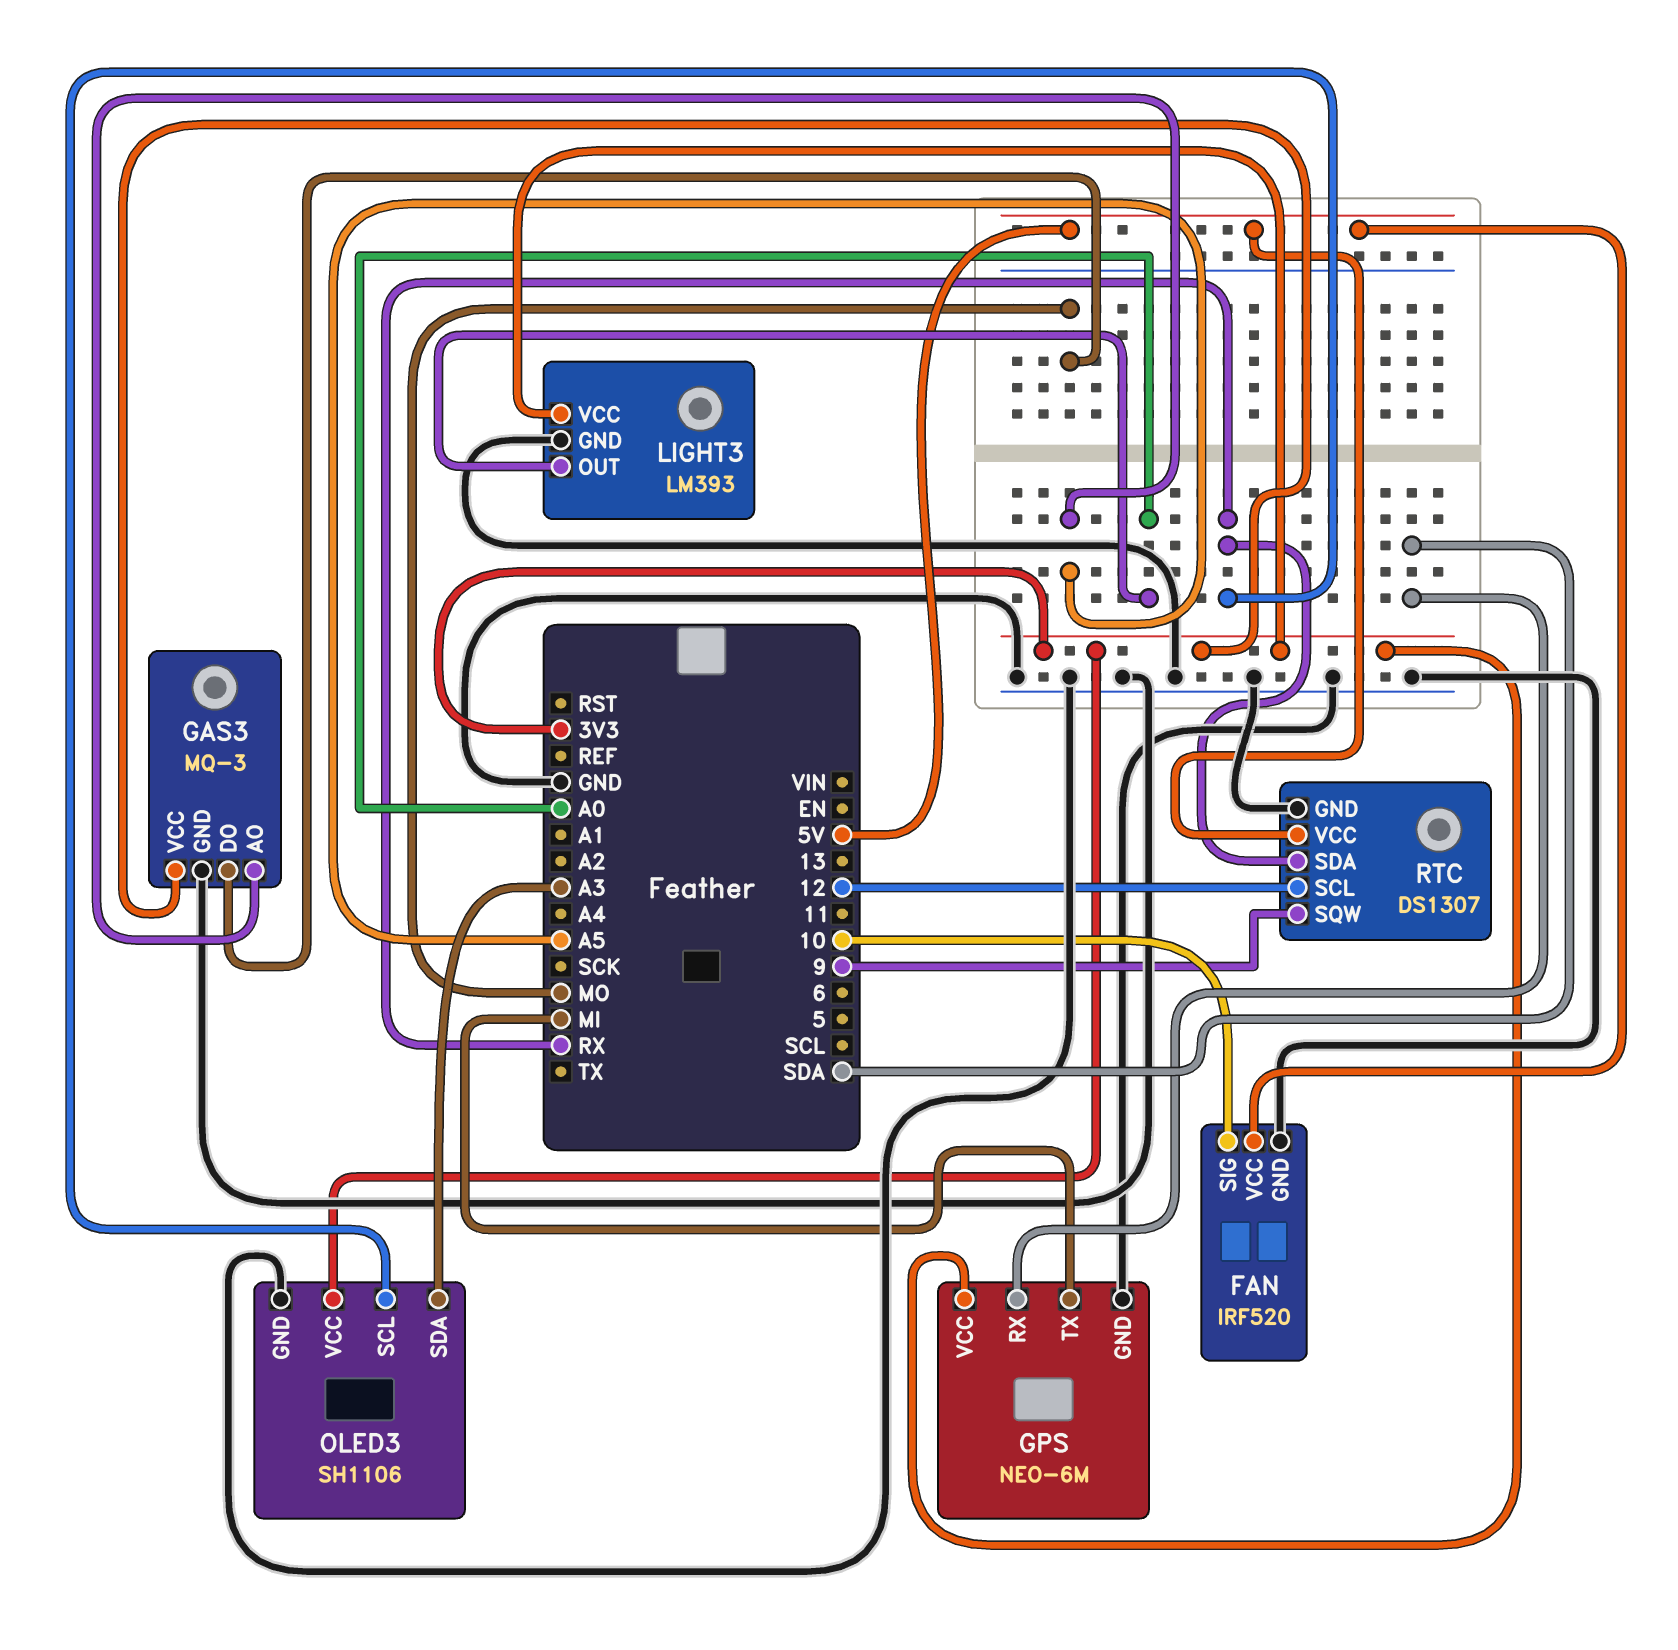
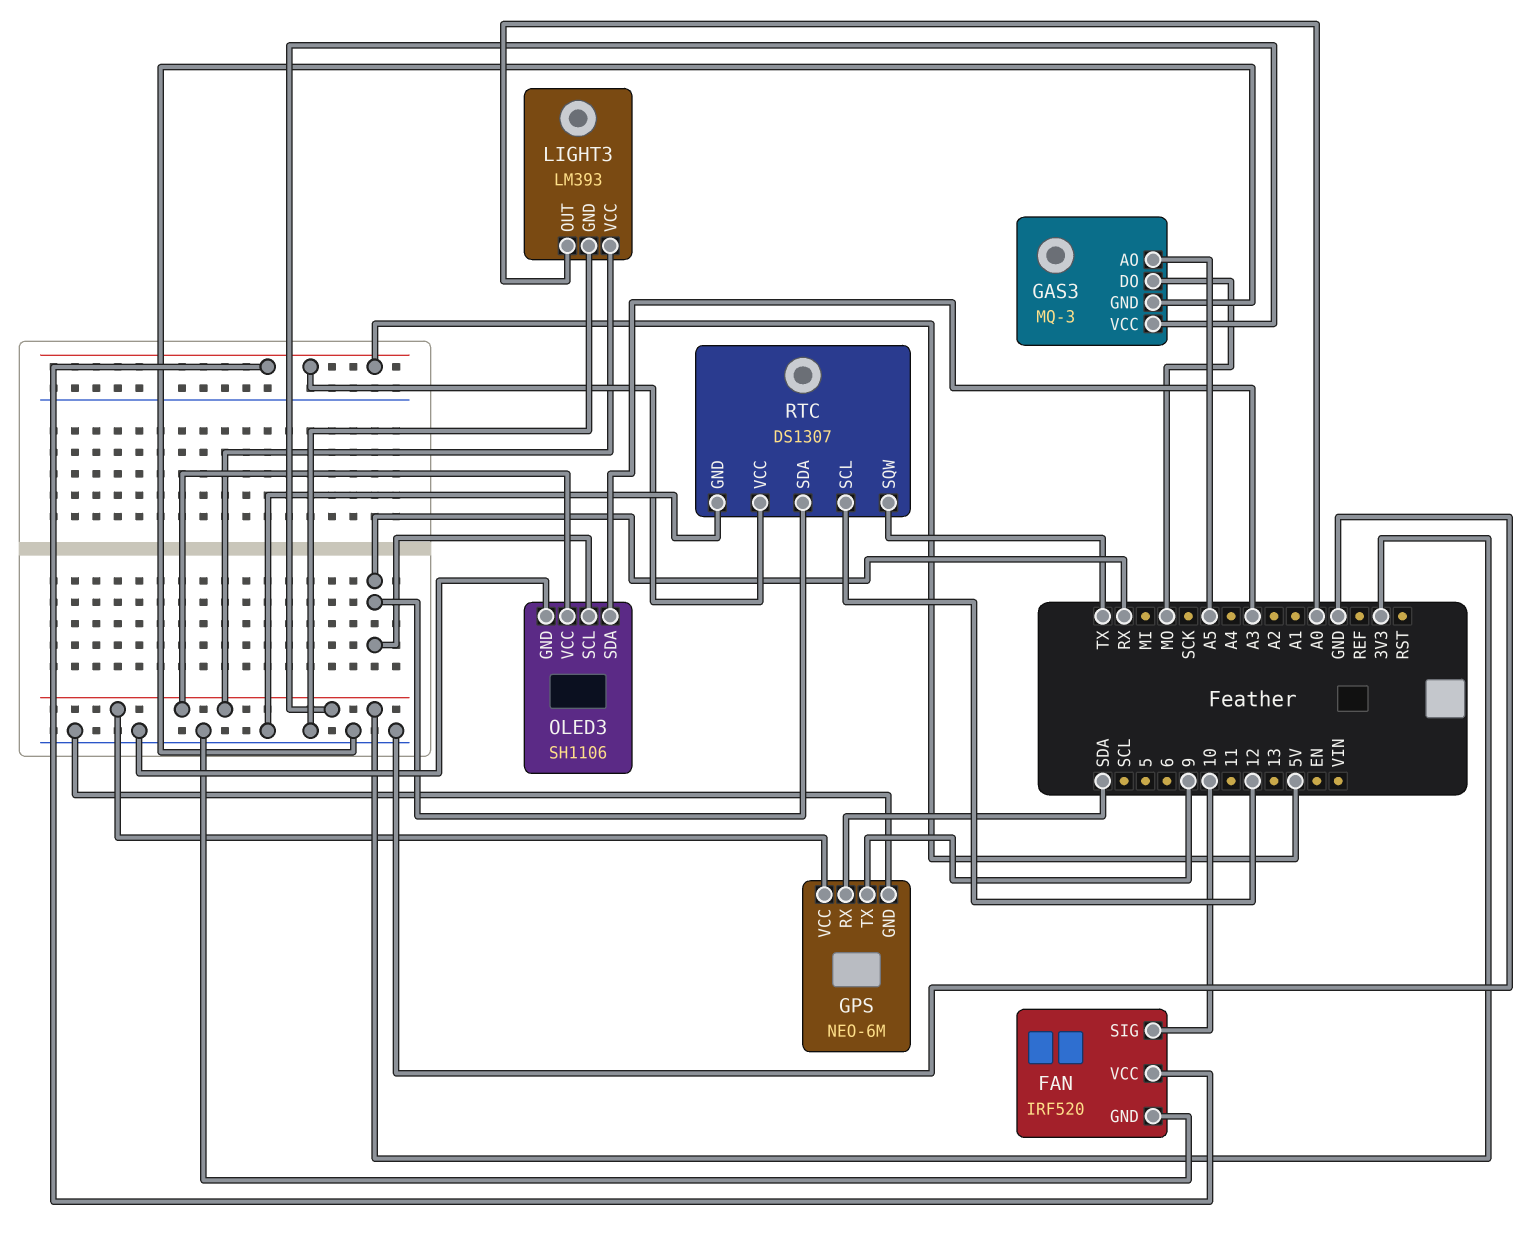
GPS pin TX: MI -> 9
RTC pin SQW: 9 -> TX

